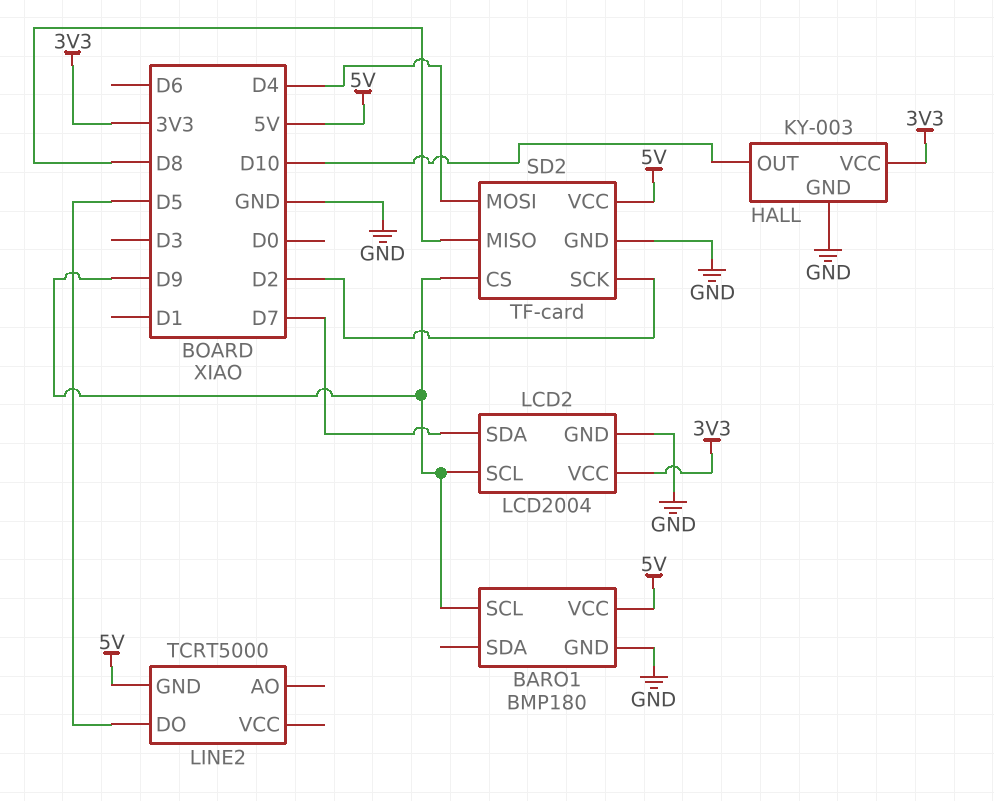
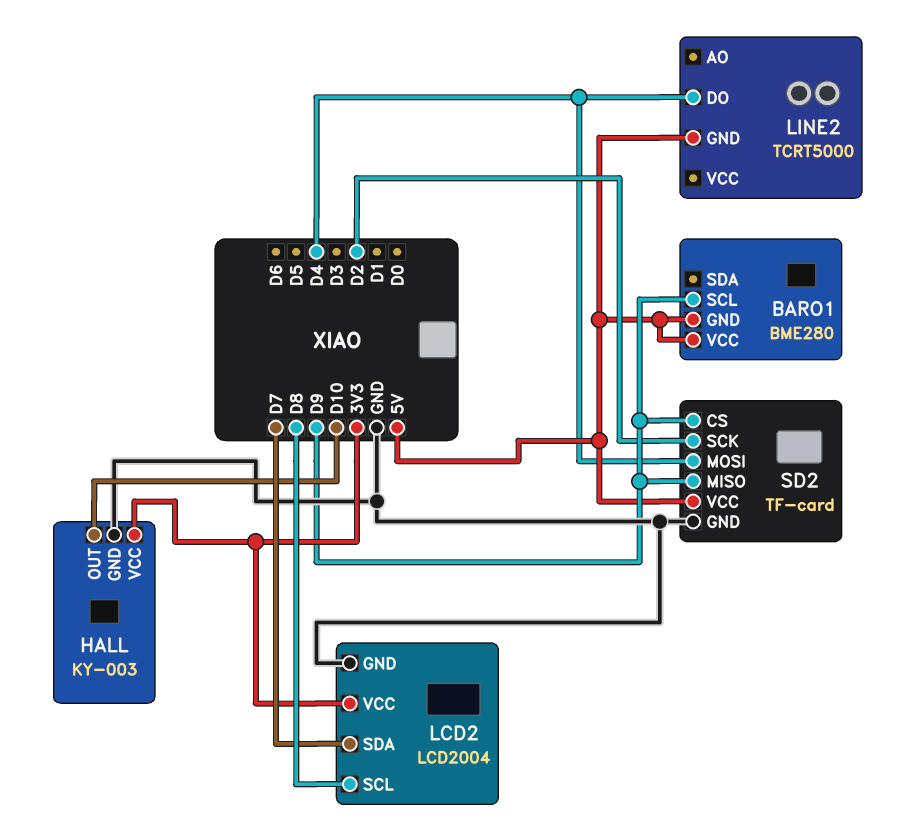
BARO1: BMP180 -> BME280
BARO1 pin GND: GND -> 5V
LCD2 pin SCL: D9 -> D8
LINE2 pin DO: D5 -> D4
SD2 pin MISO: D8 -> D9

